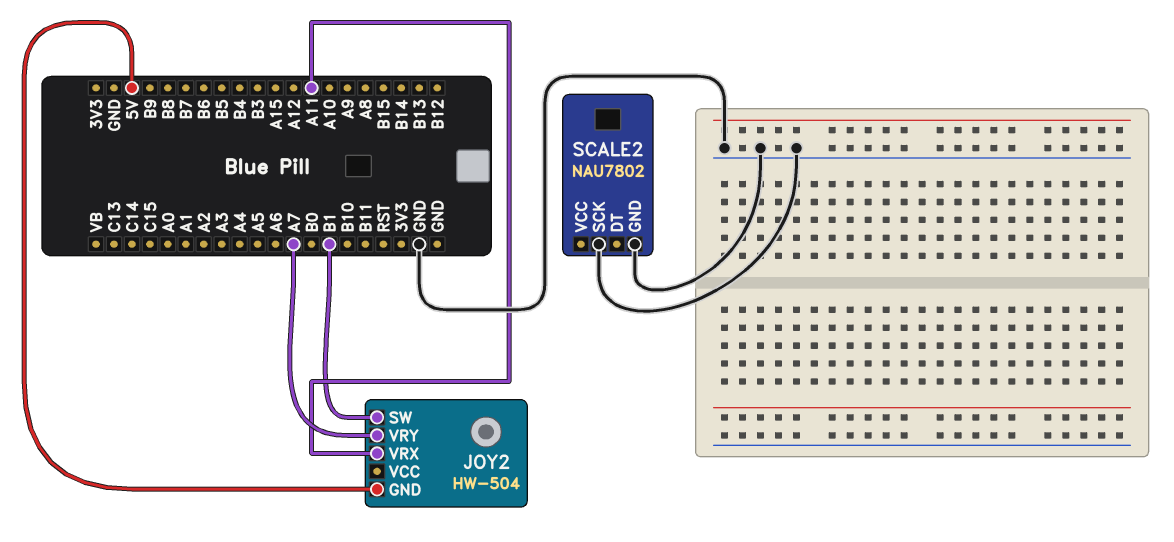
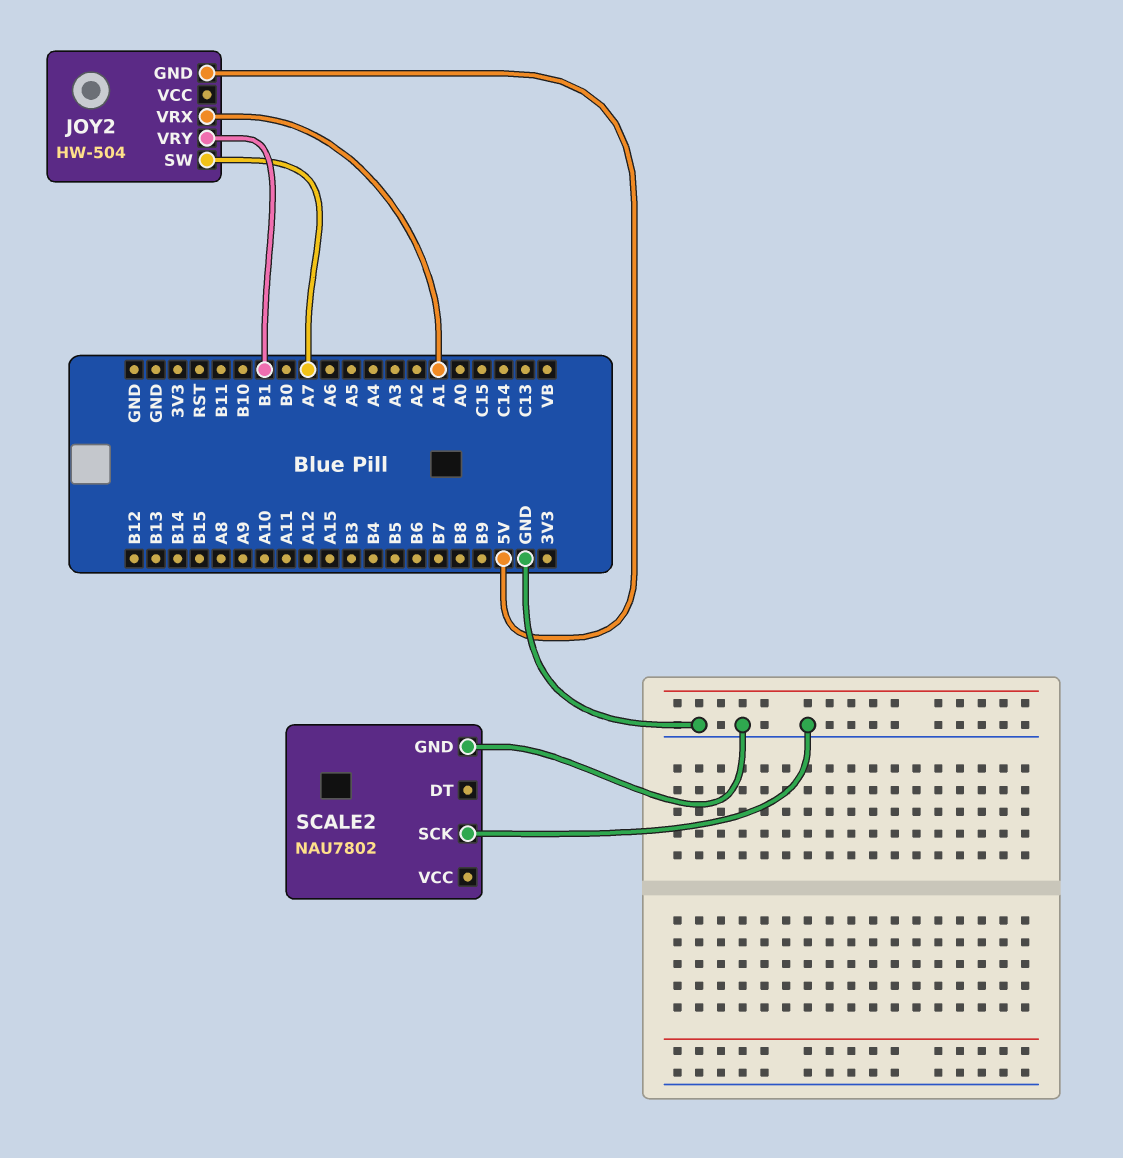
JOY2 pin SW: B1 -> A7
JOY2 pin VRX: A11 -> A1
JOY2 pin VRY: A7 -> B1

